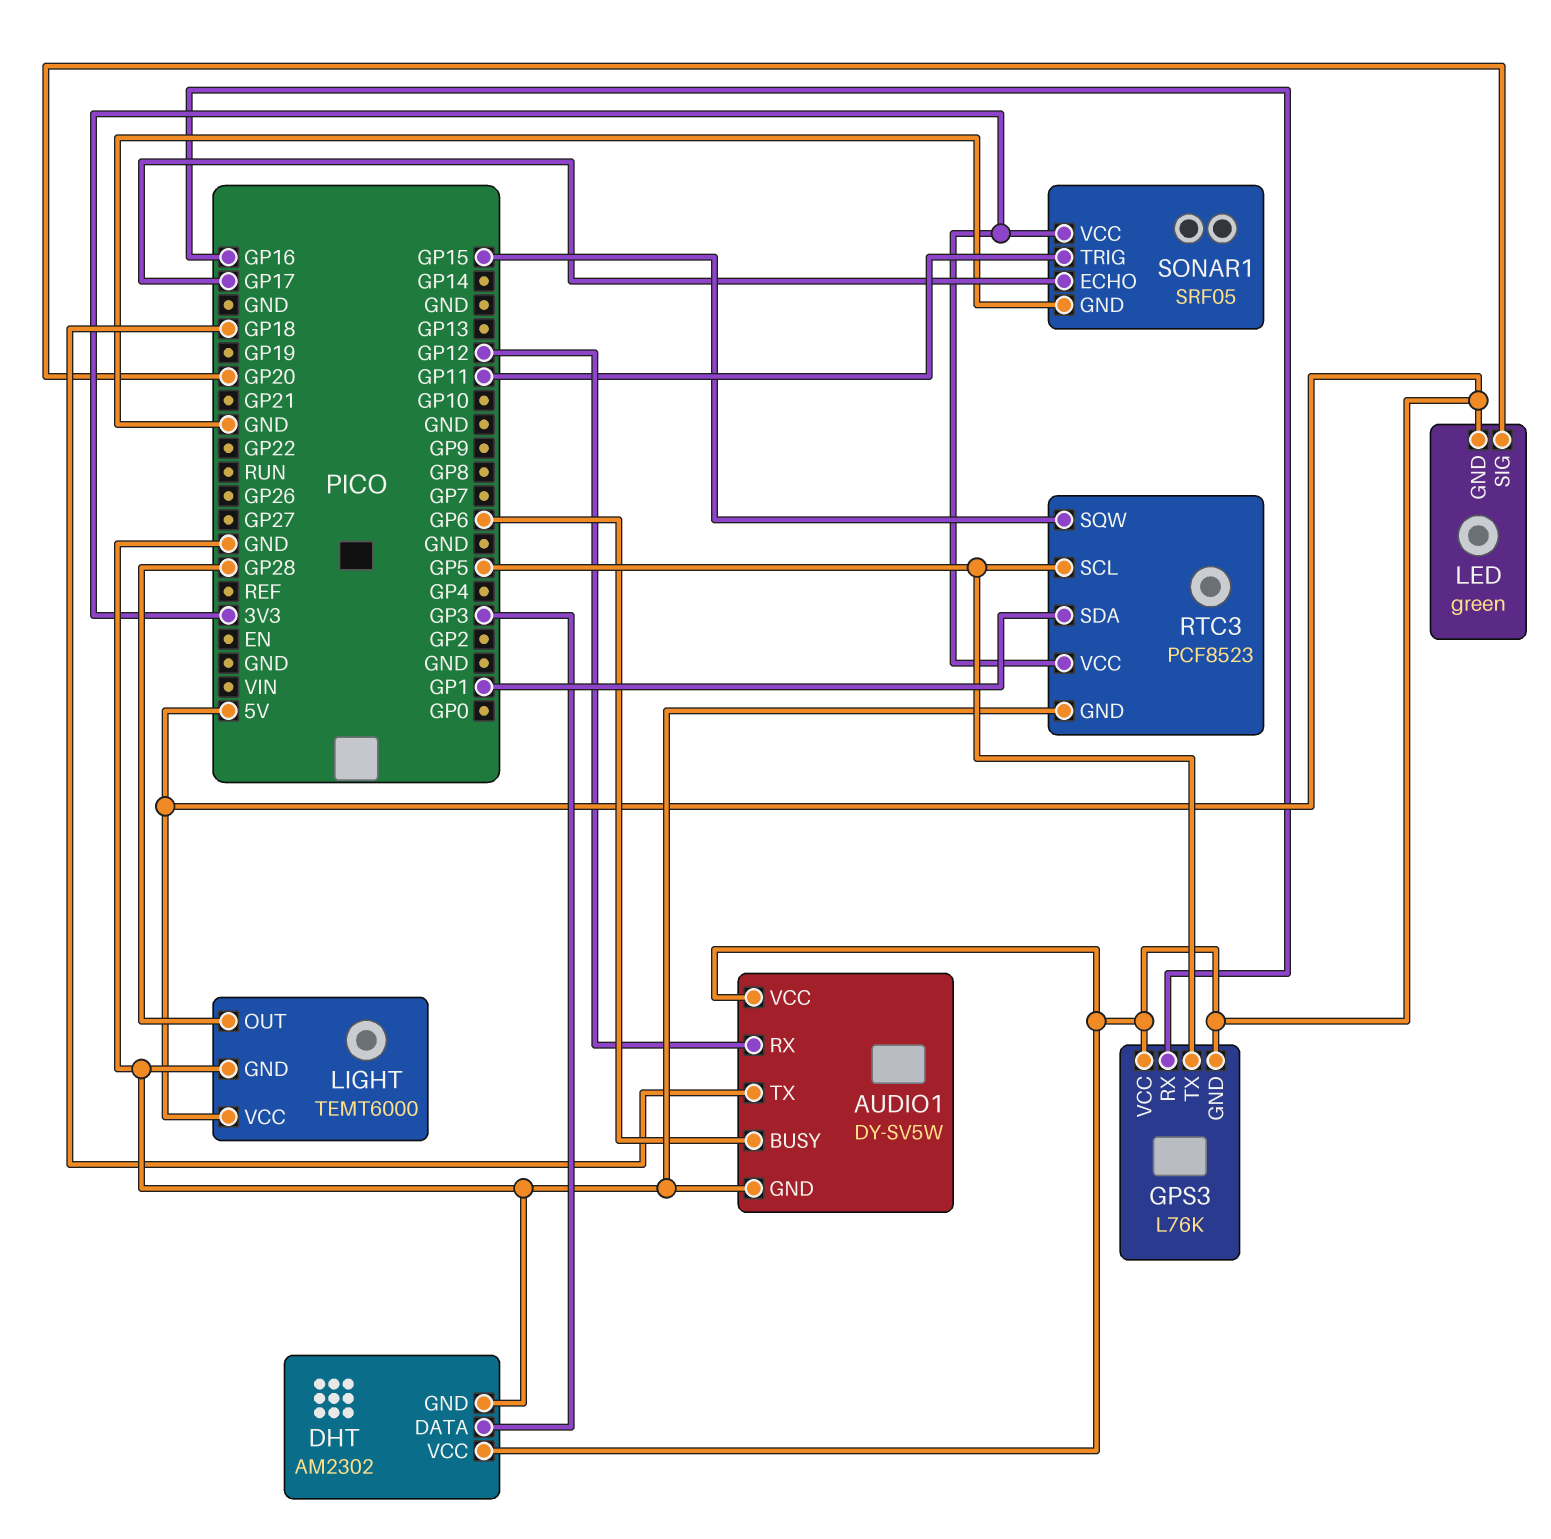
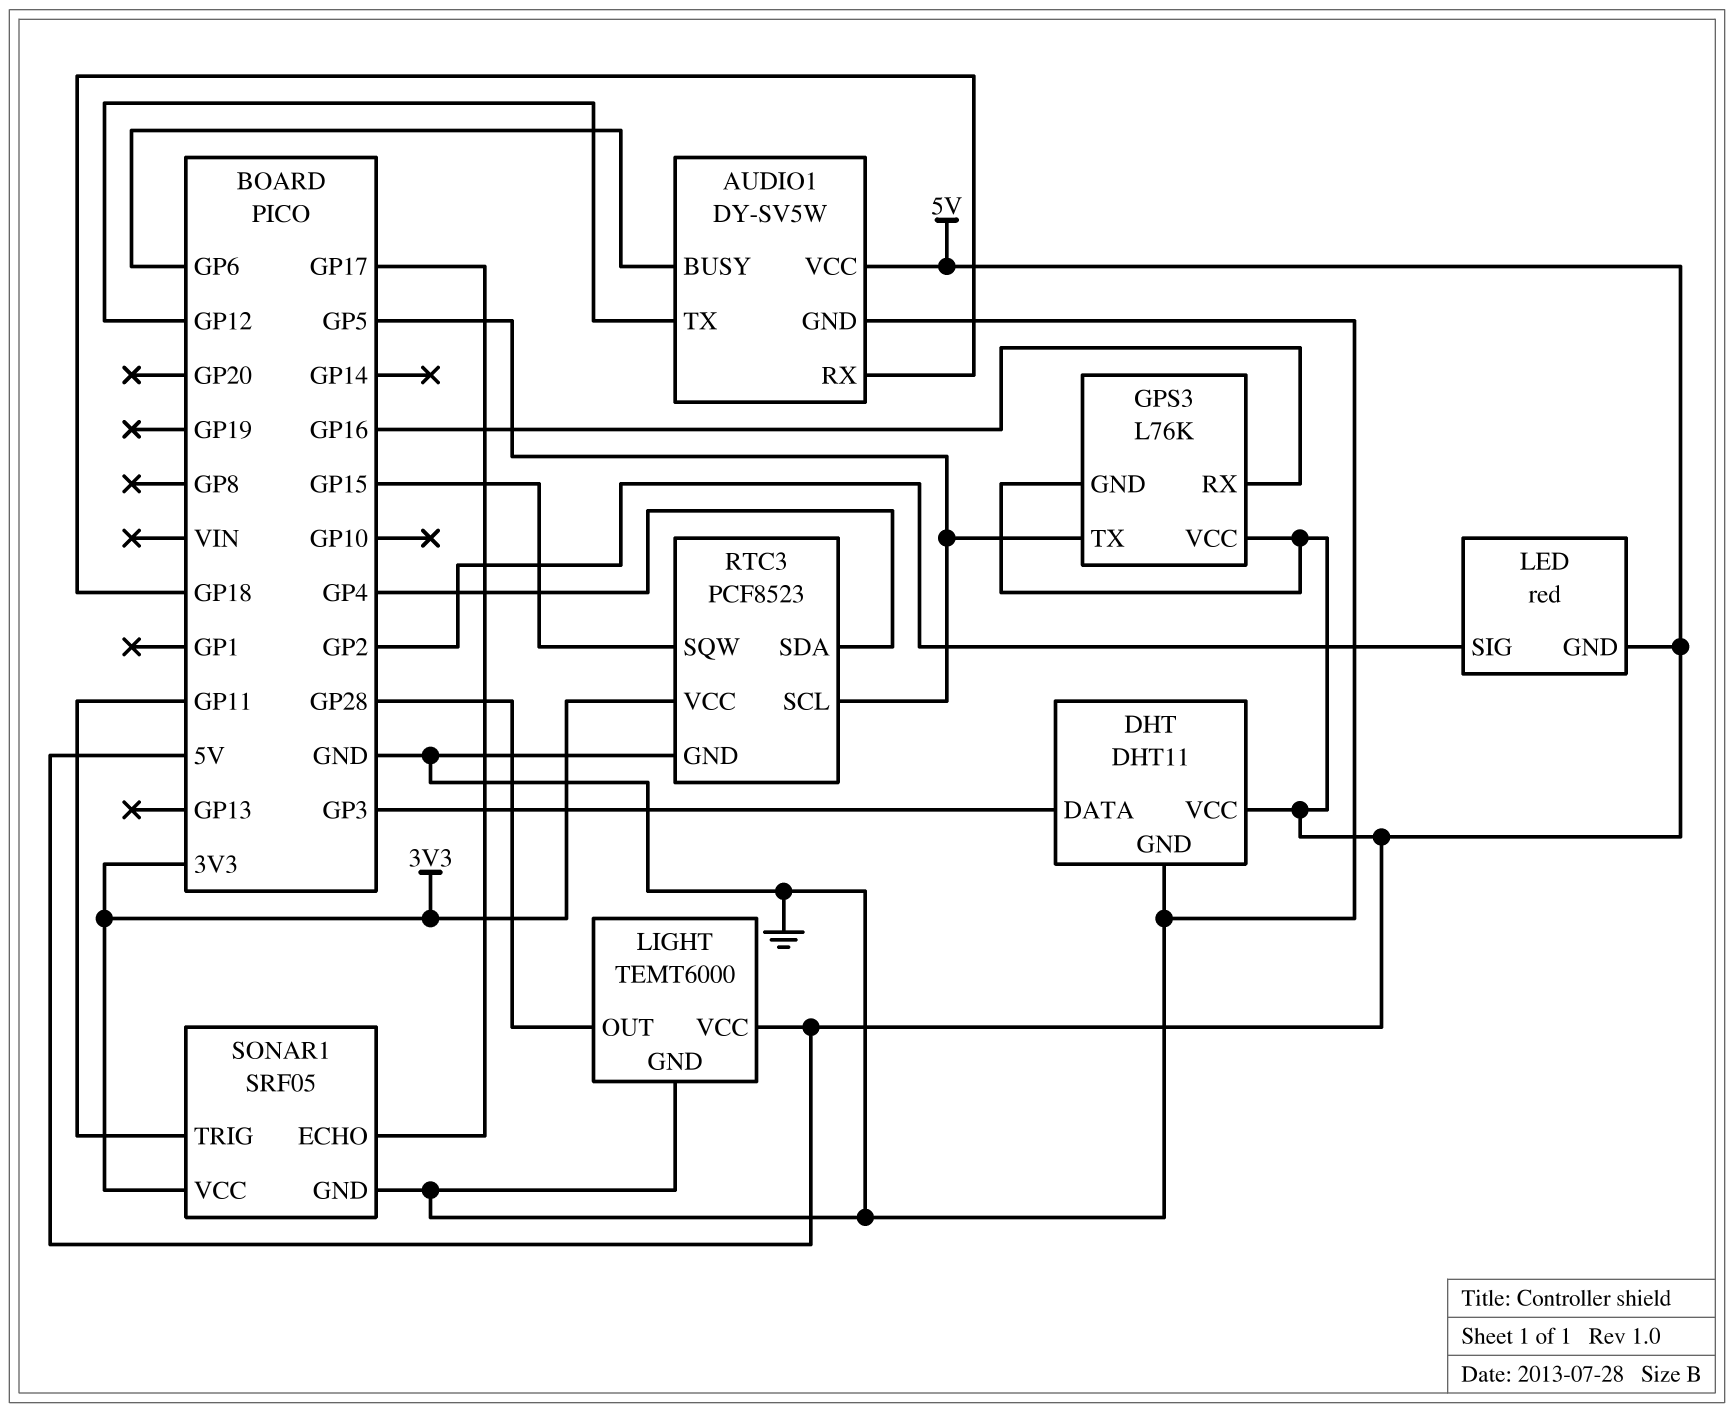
AUDIO1 pin RX: GP12 -> GP18
AUDIO1 pin TX: GP18 -> GP12
DHT: AM2302 -> DHT11
LED: green -> red
LED pin SIG: GP20 -> GP2
RTC3 pin SDA: GP1 -> GP4

